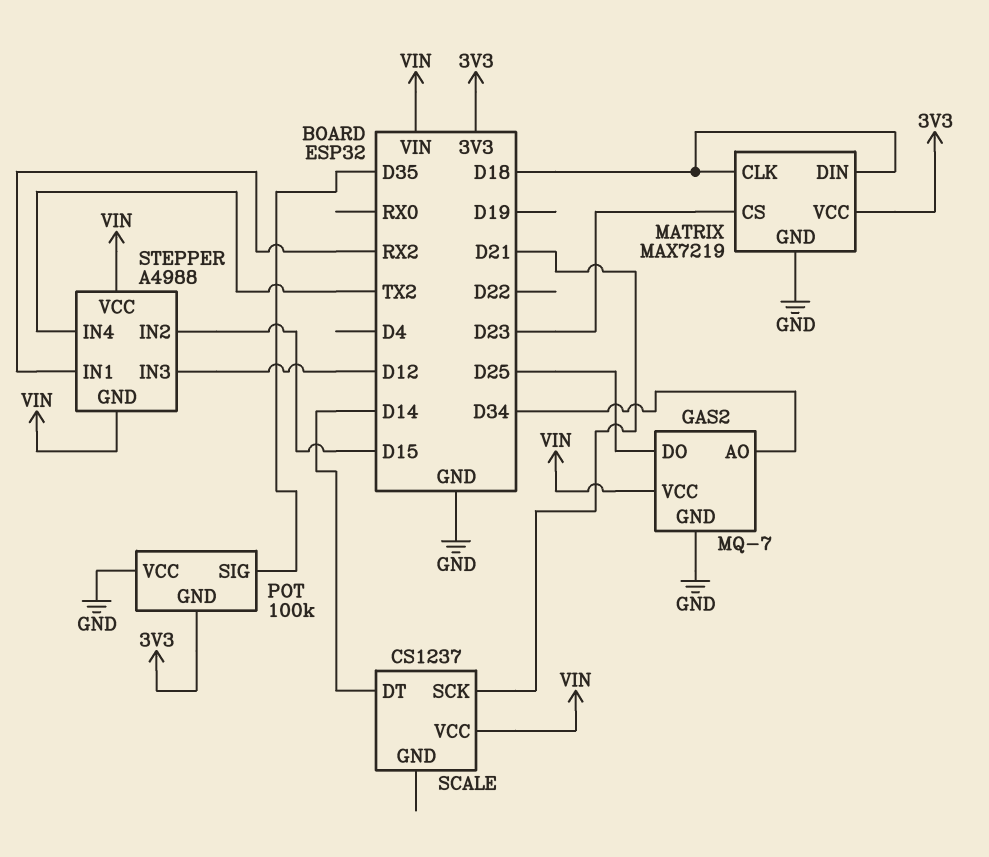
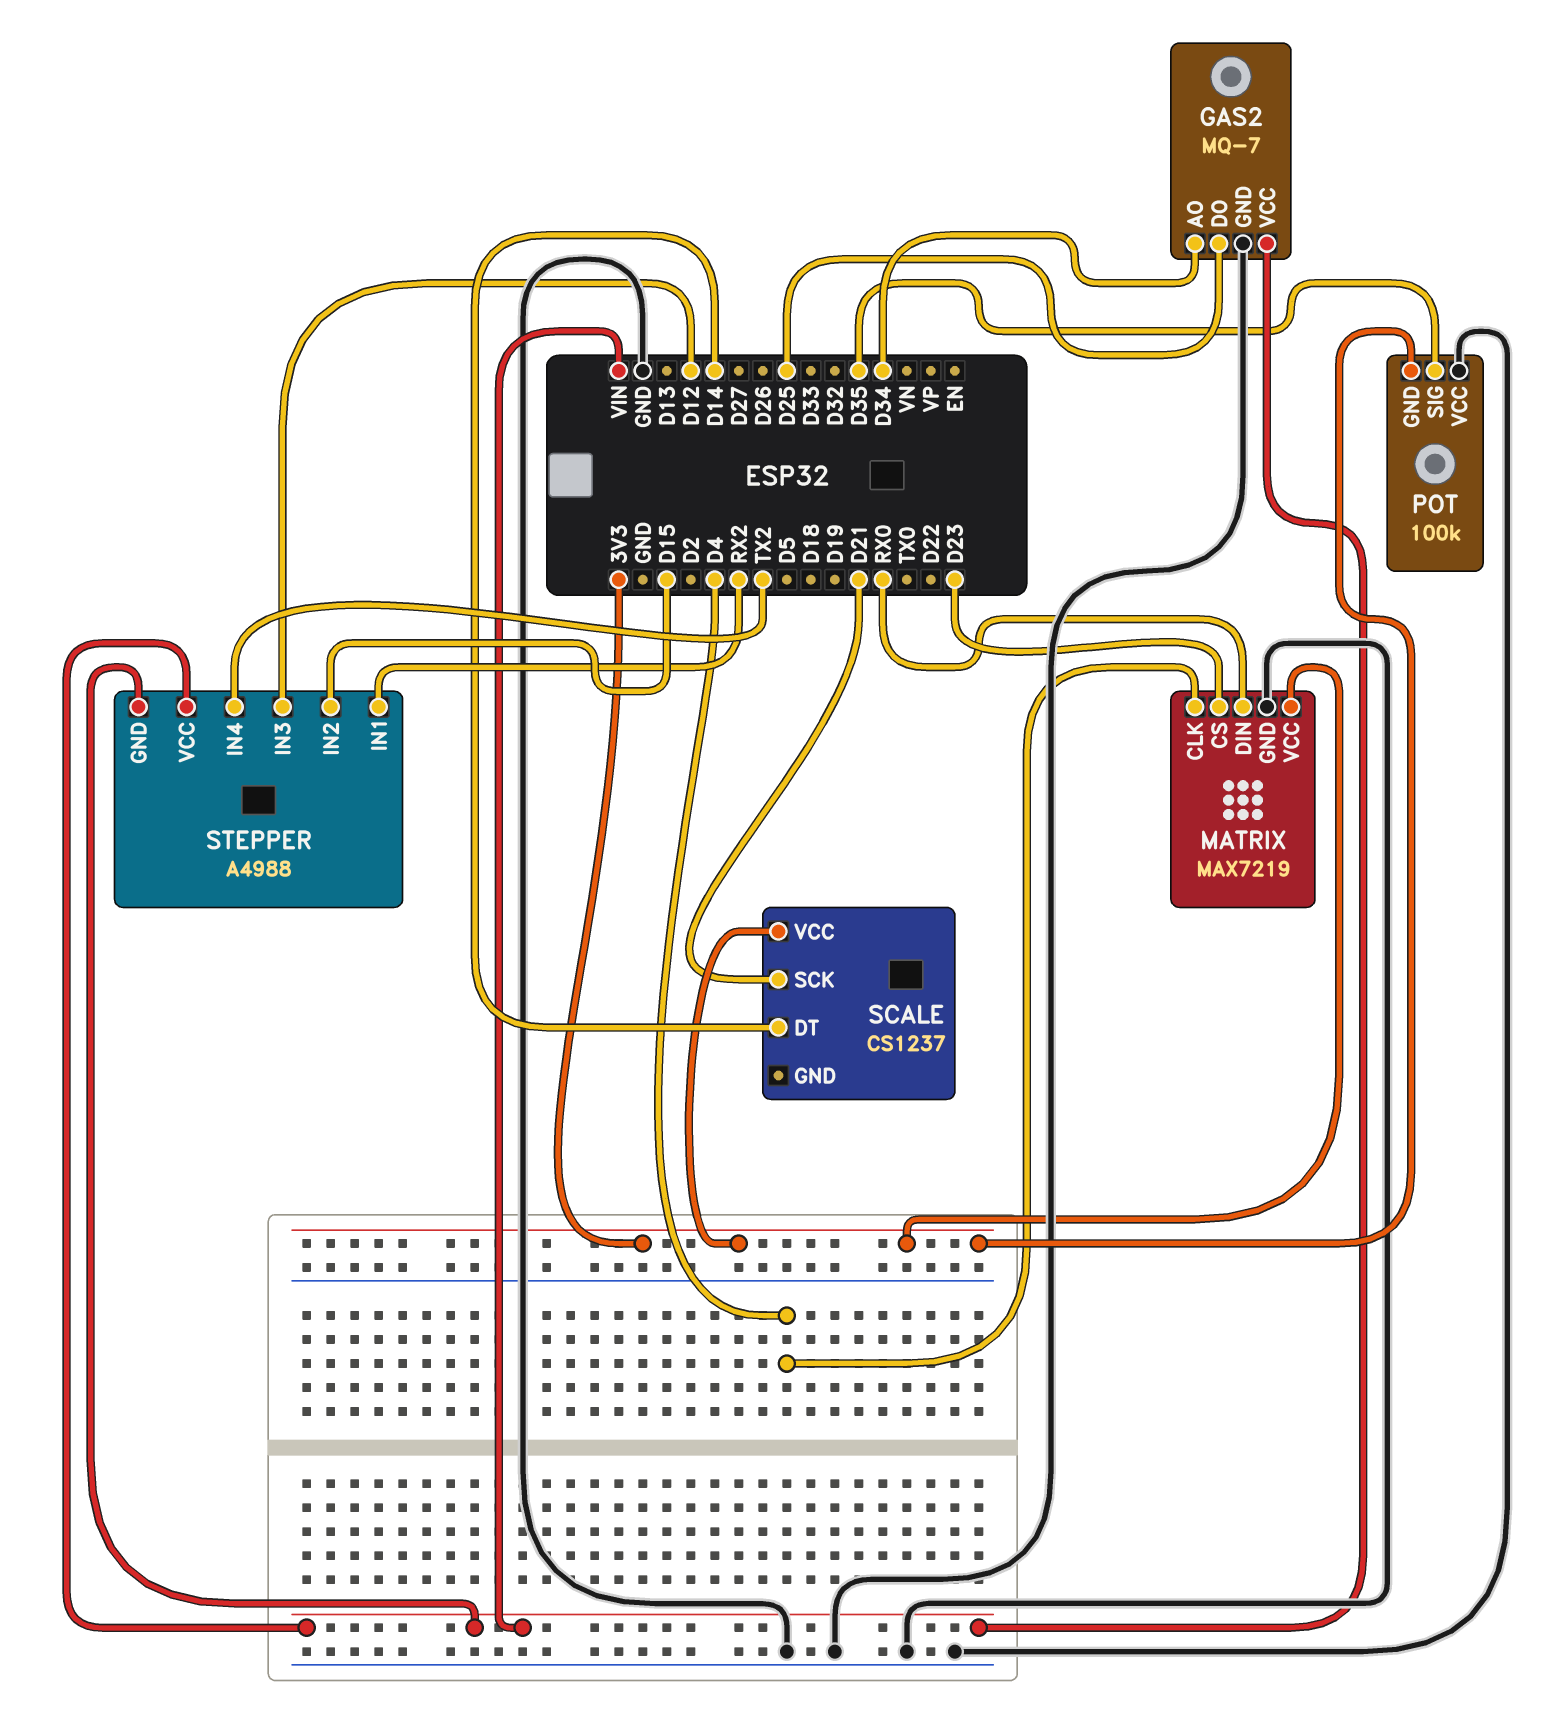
MATRIX pin CLK: D18 -> D4
MATRIX pin DIN: D18 -> RX0
SCALE pin VCC: VIN -> 3V3

